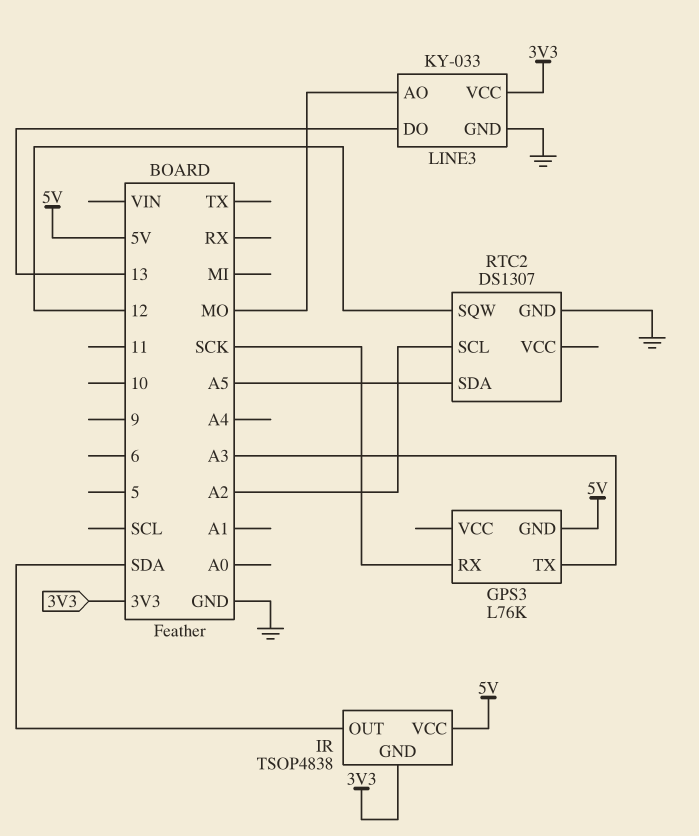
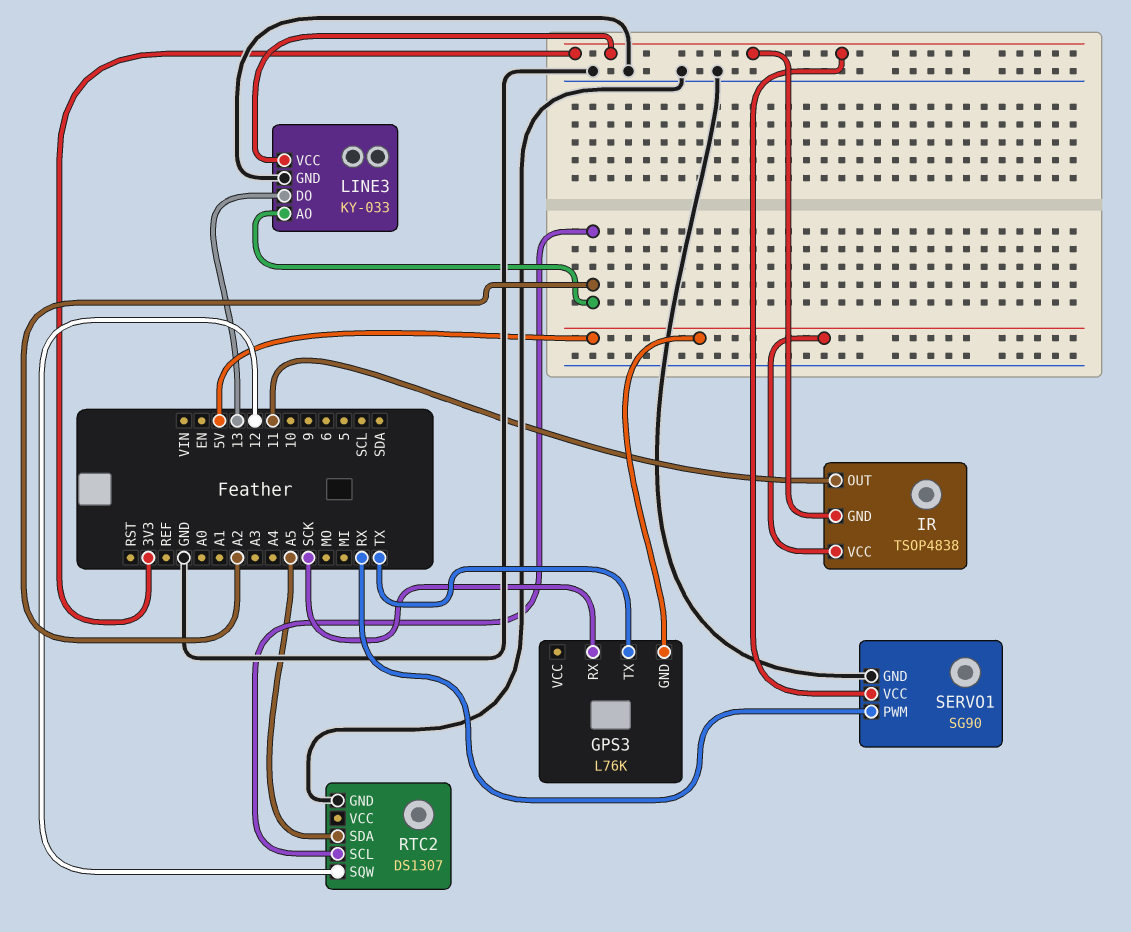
GPS3 pin TX: A3 -> TX
IR pin OUT: SDA -> 11
LINE3 pin AO: MO -> A2
SERVO1: none -> SG90
SERVO1 pin GND: none -> GND
SERVO1 pin PWM: none -> RX
SERVO1 pin VCC: none -> 3V3

